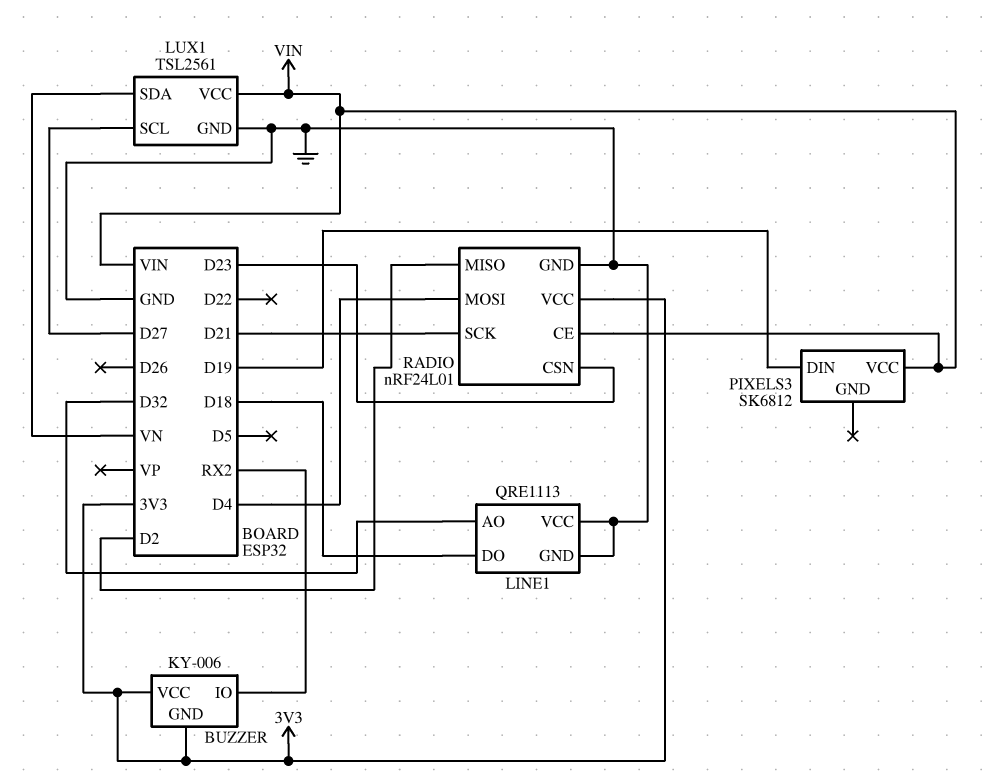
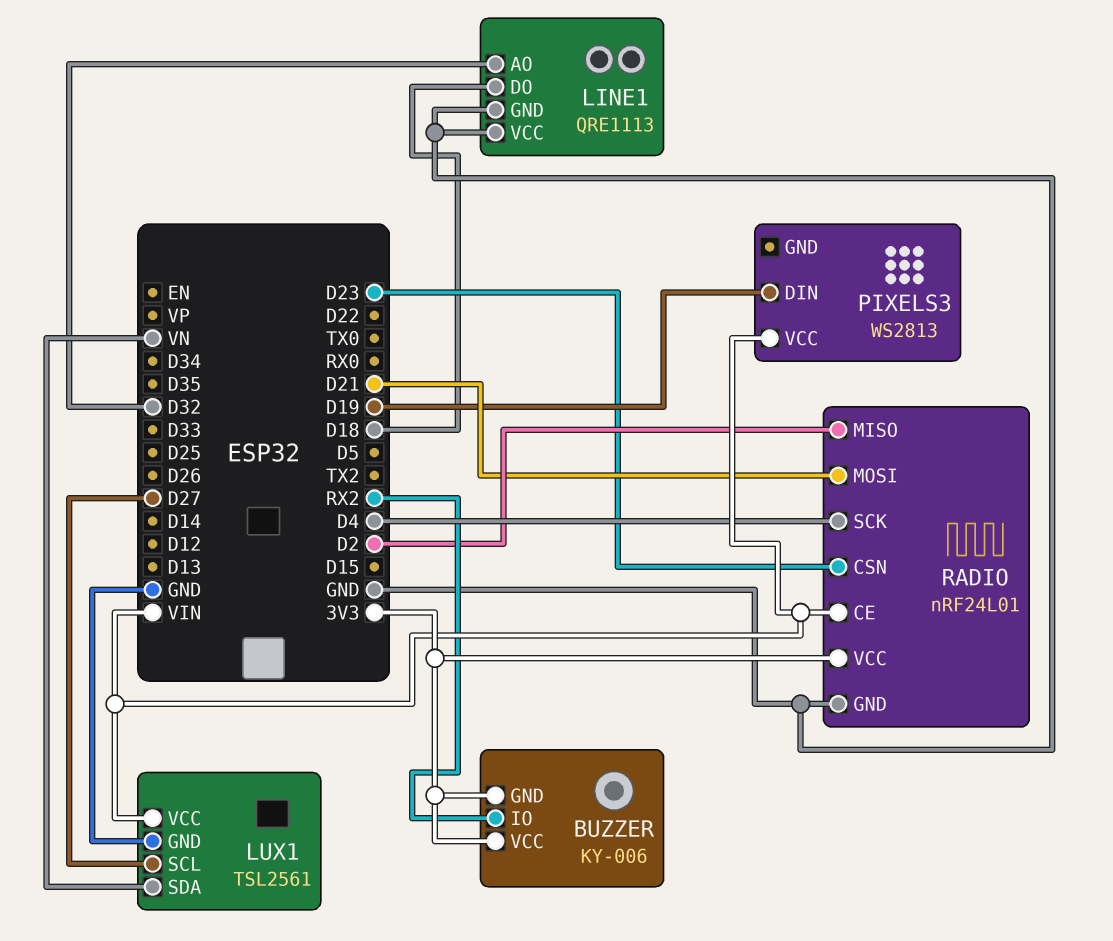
PIXELS3: SK6812 -> WS2813
RADIO pin MOSI: D4 -> D21
RADIO pin SCK: D21 -> D4

